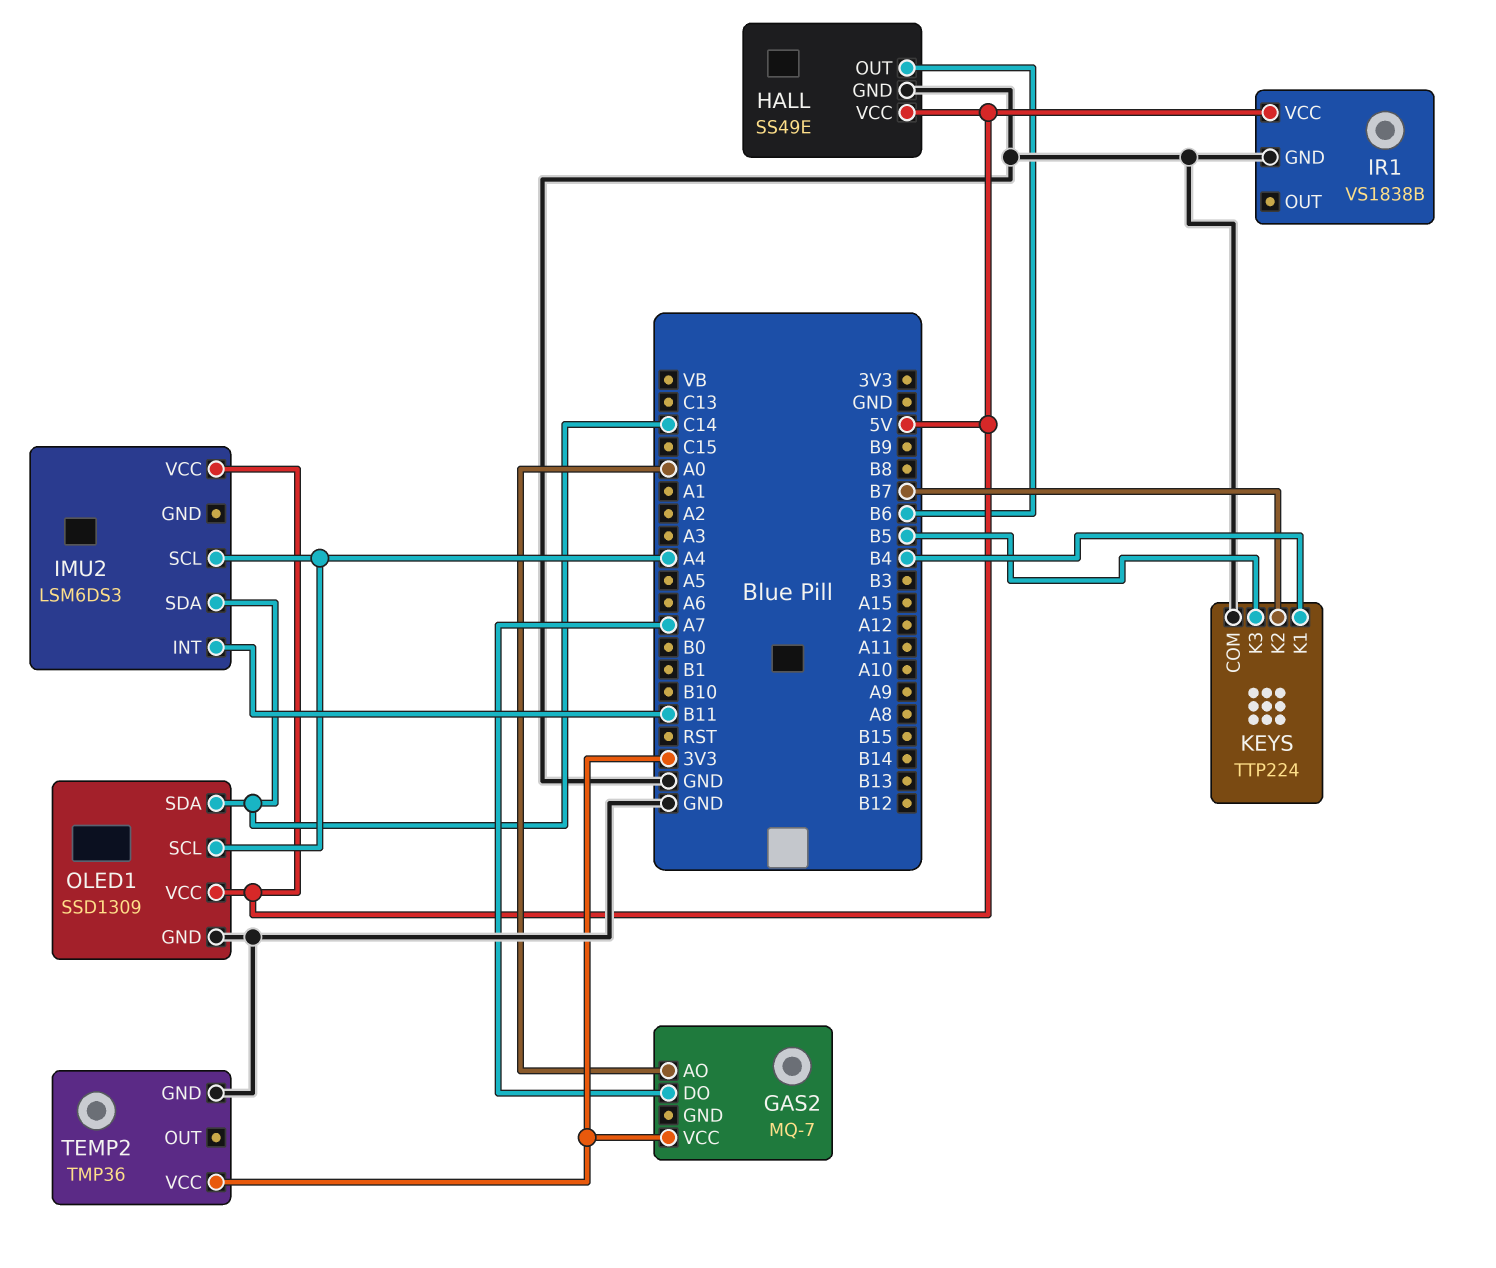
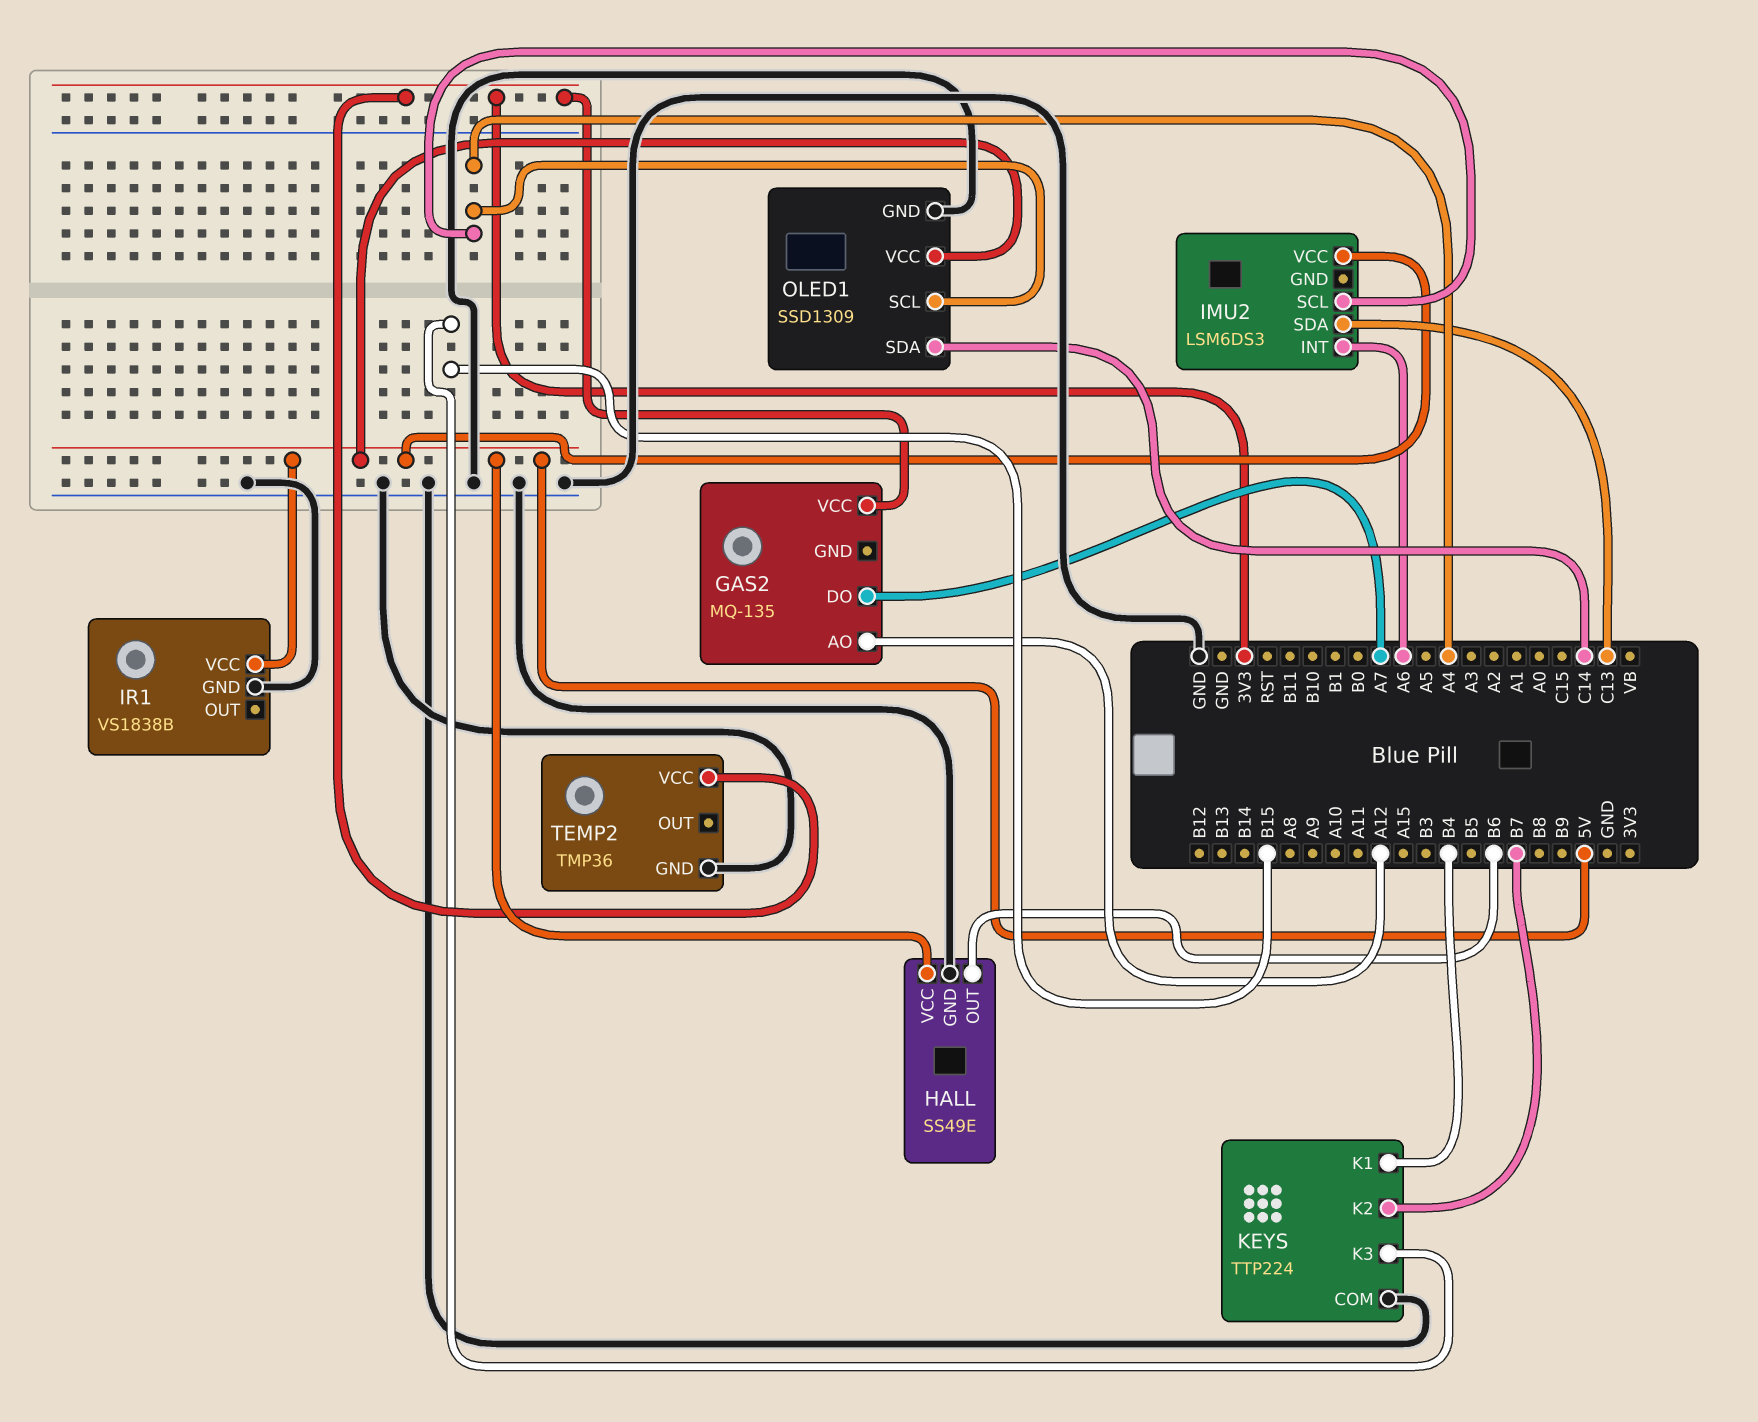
GAS2: MQ-7 -> MQ-135
GAS2 pin AO: A0 -> A12
IMU2 pin INT: B11 -> A6
IMU2 pin SDA: C14 -> C13
KEYS pin K3: B5 -> B15

